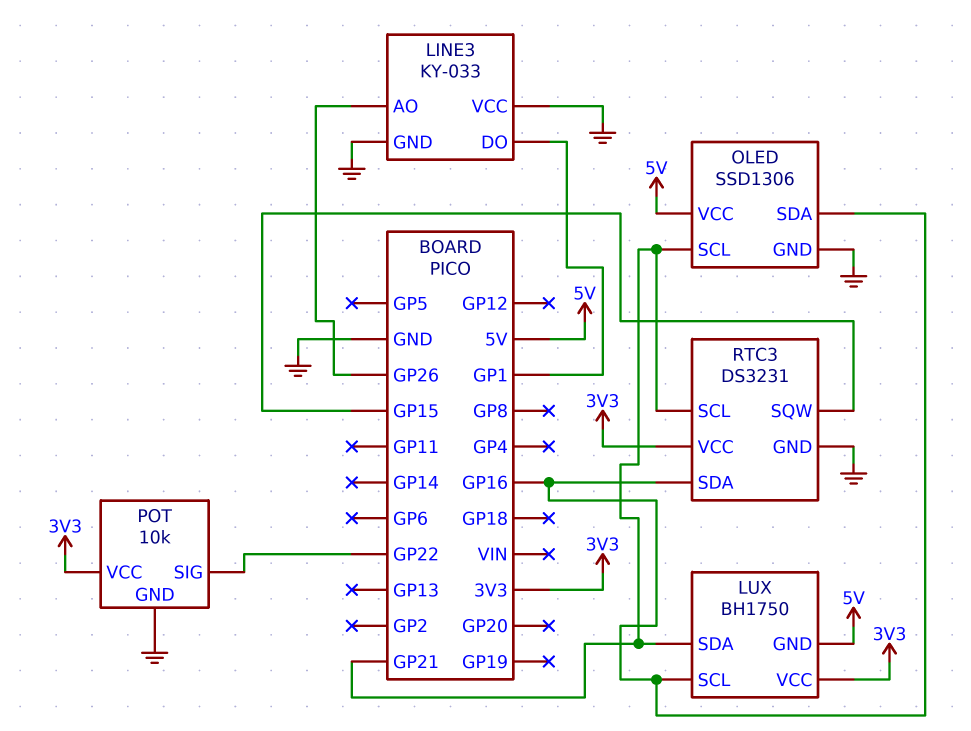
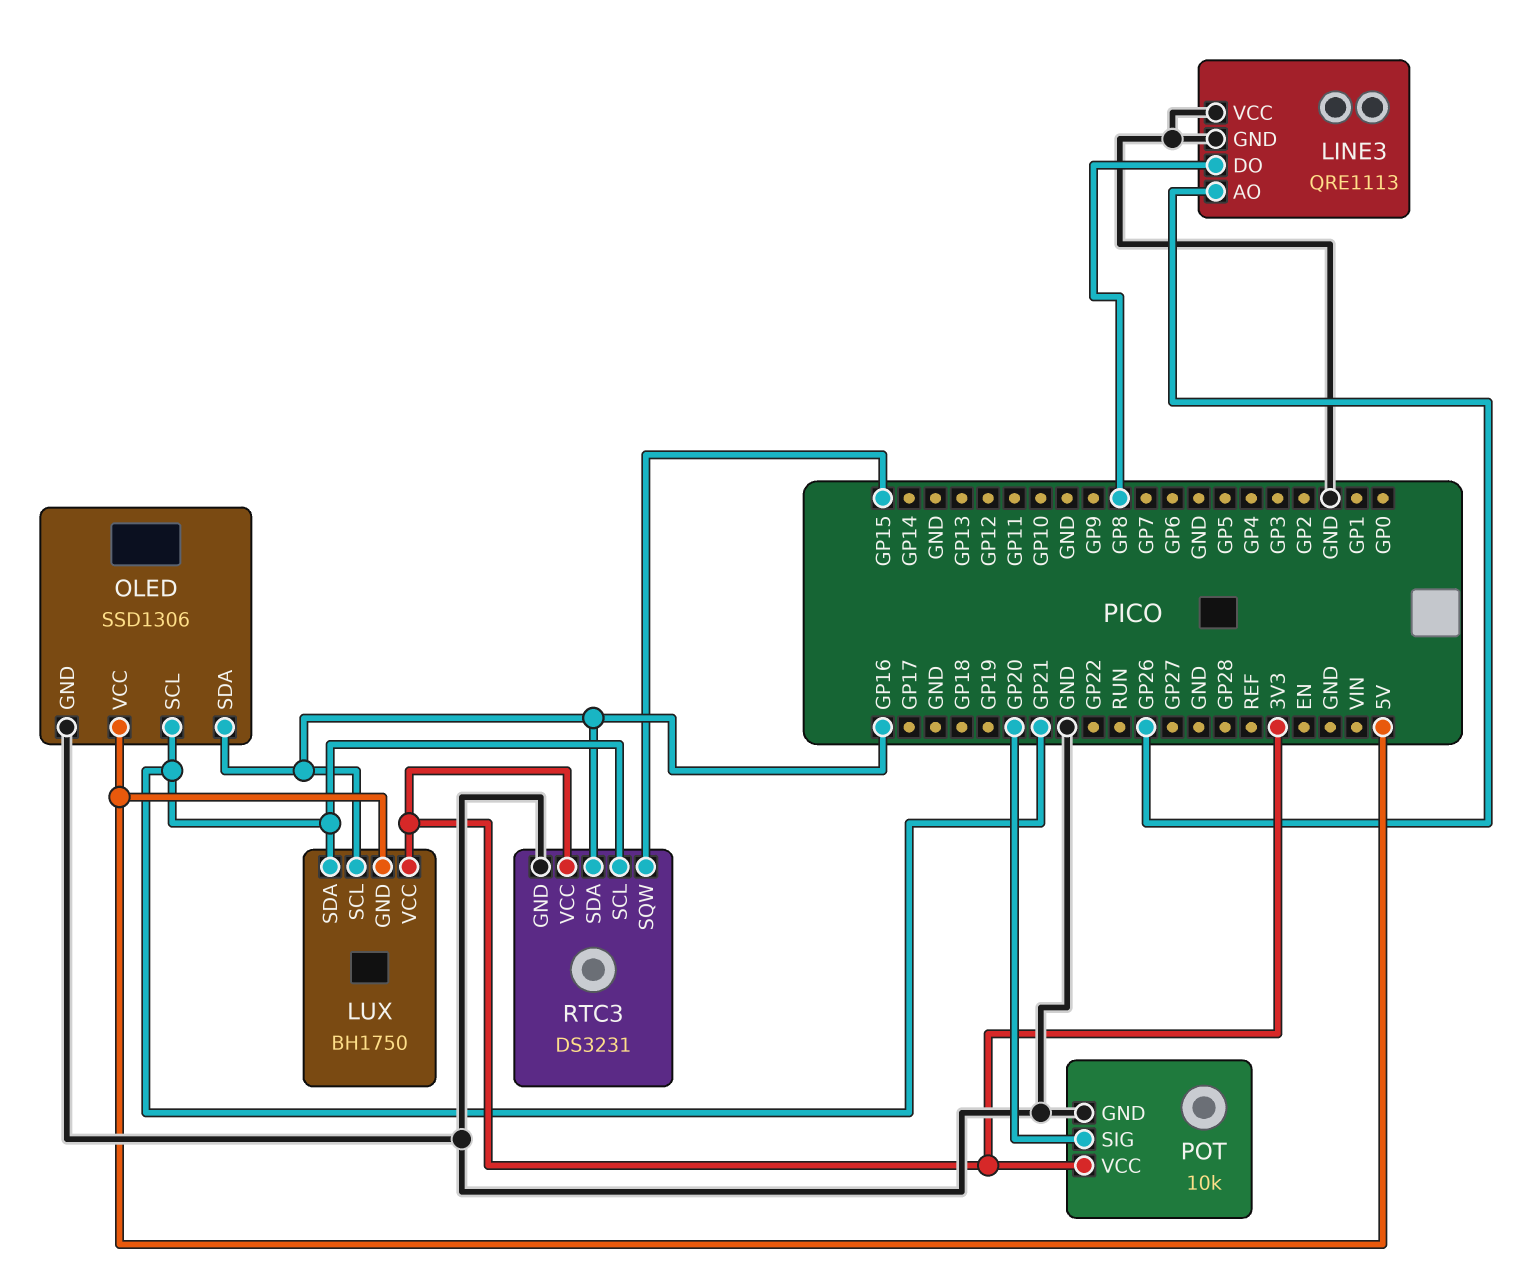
LINE3: KY-033 -> QRE1113
LINE3 pin DO: GP1 -> GP8
POT pin SIG: GP22 -> GP20

